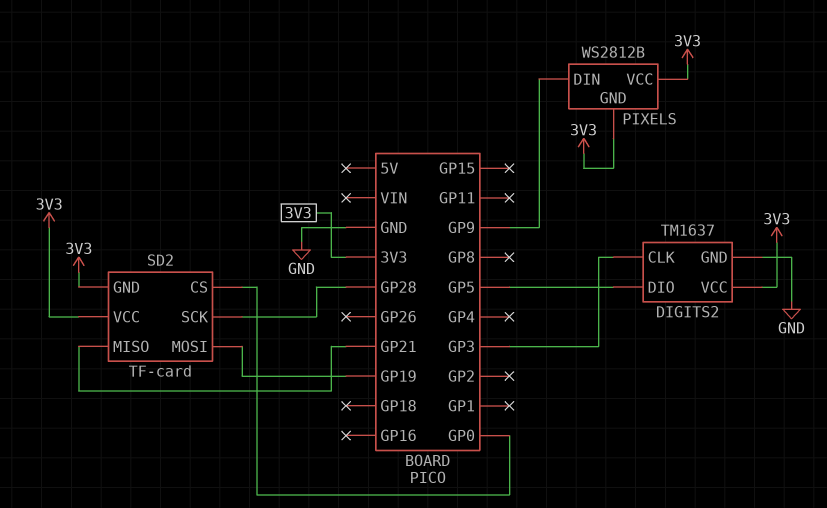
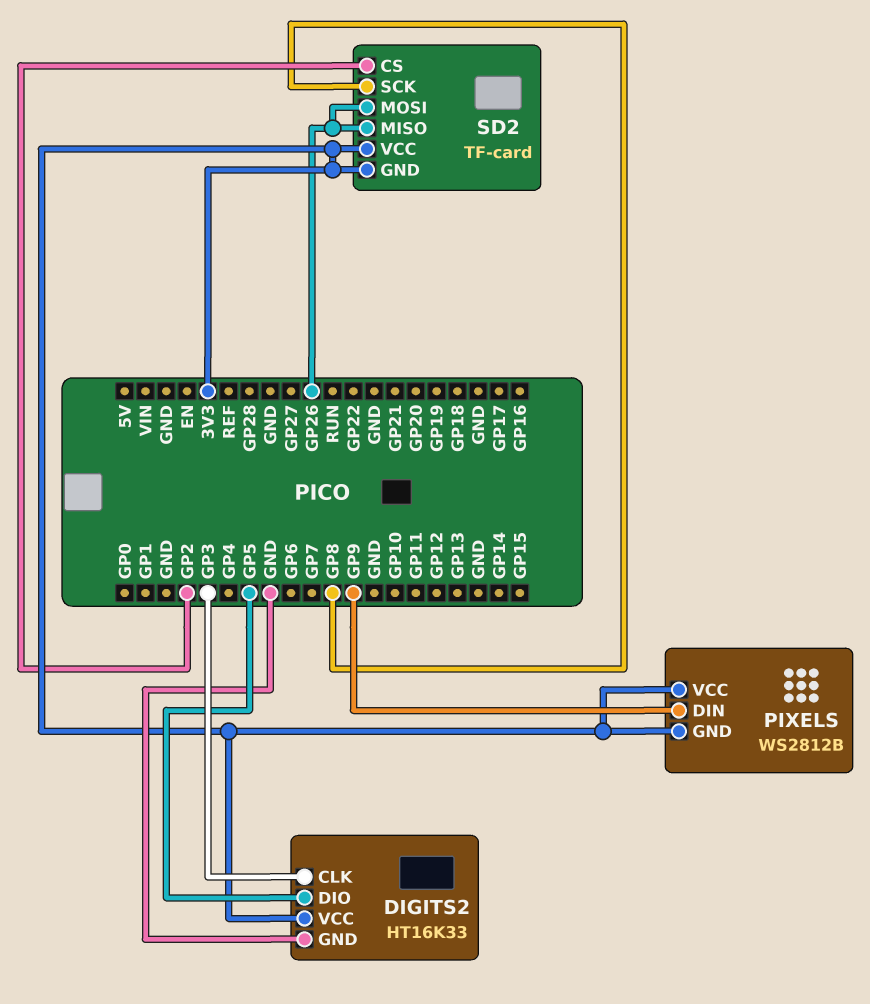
DIGITS2: TM1637 -> HT16K33
SD2 pin CS: GP0 -> GP2
SD2 pin MISO: GP21 -> GP26
SD2 pin MOSI: GP19 -> GP26
SD2 pin SCK: GP28 -> GP8

